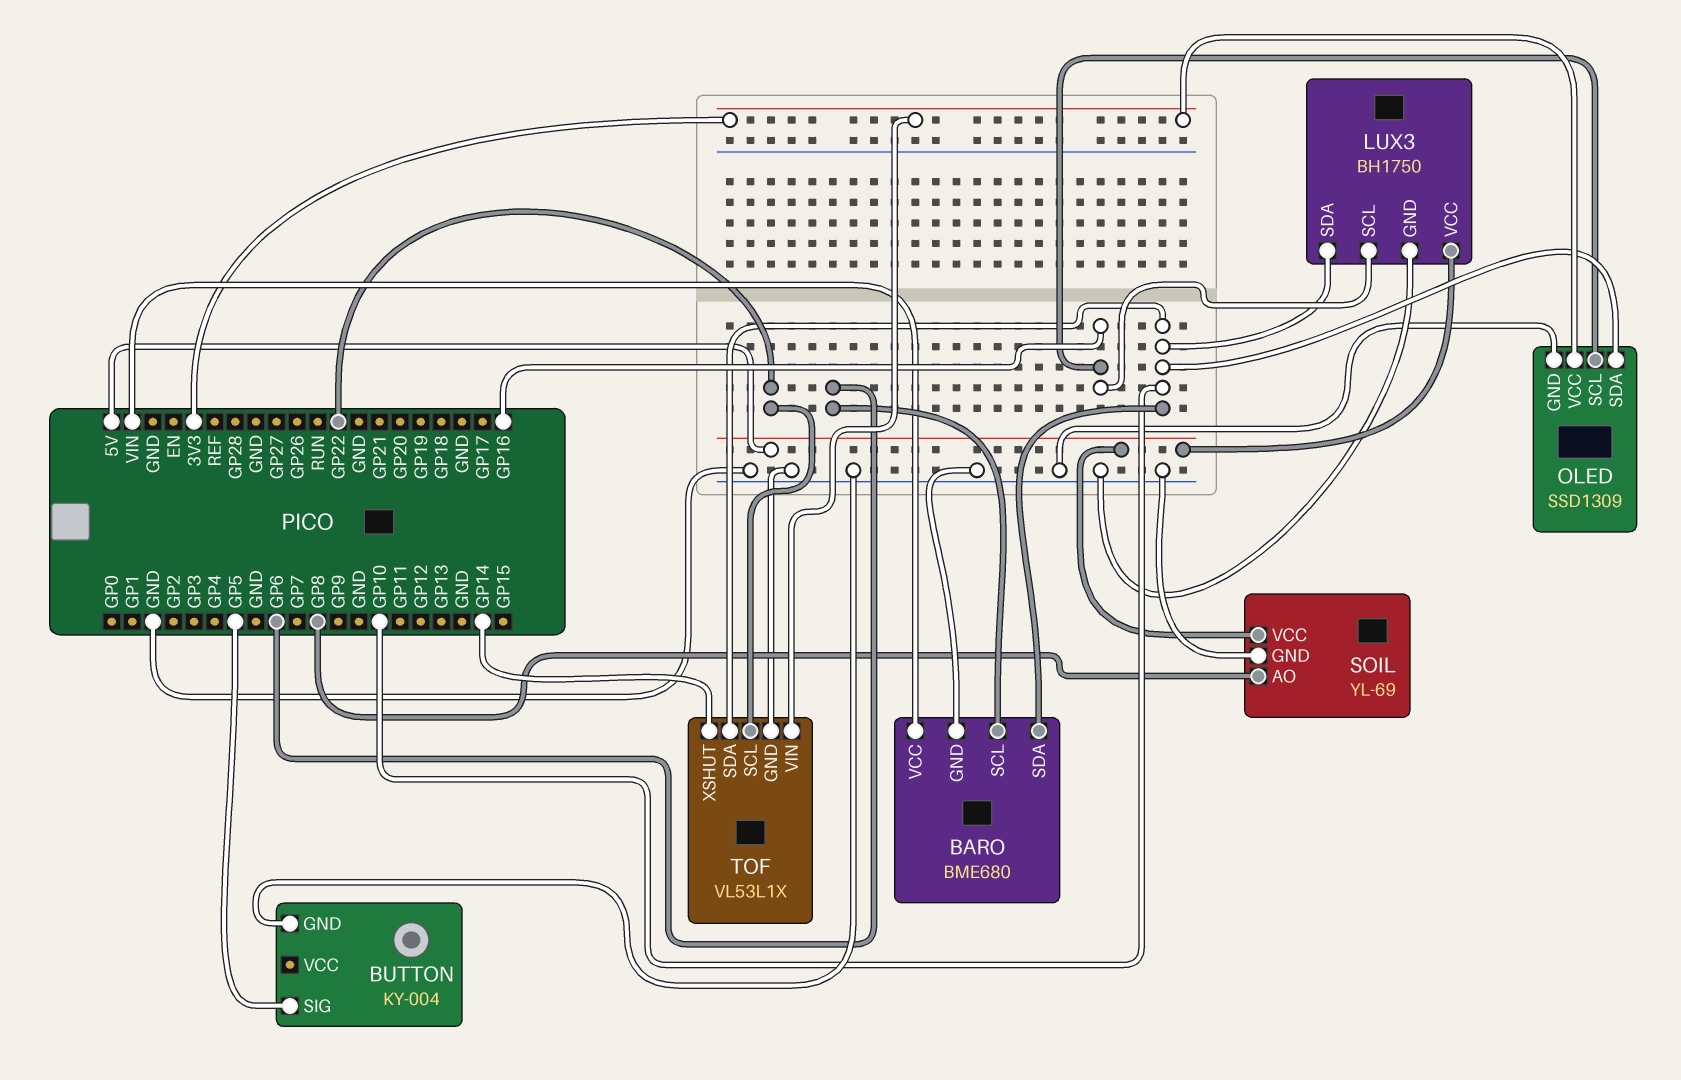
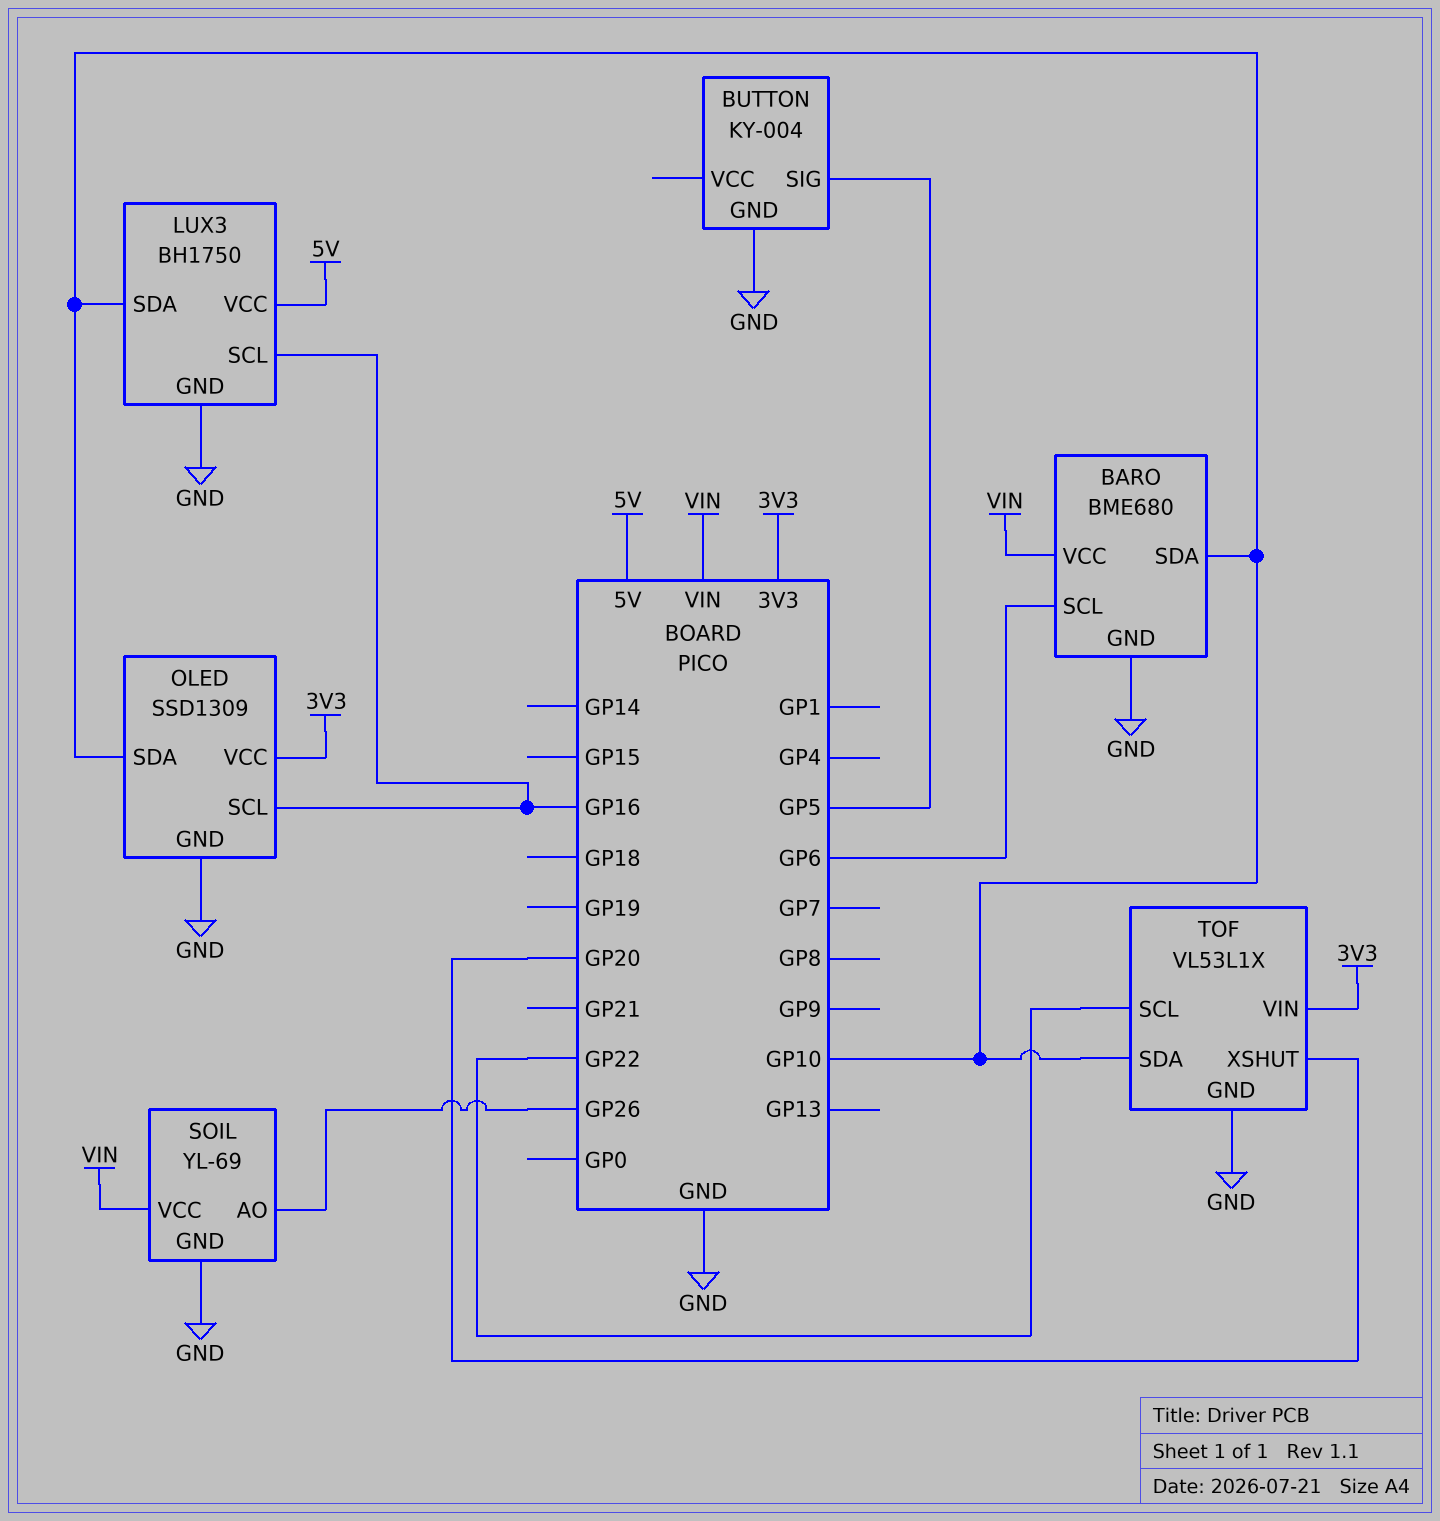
SOIL pin AO: GP8 -> GP26
SOIL pin VCC: 5V -> VIN
TOF pin XSHUT: GP14 -> GP20

